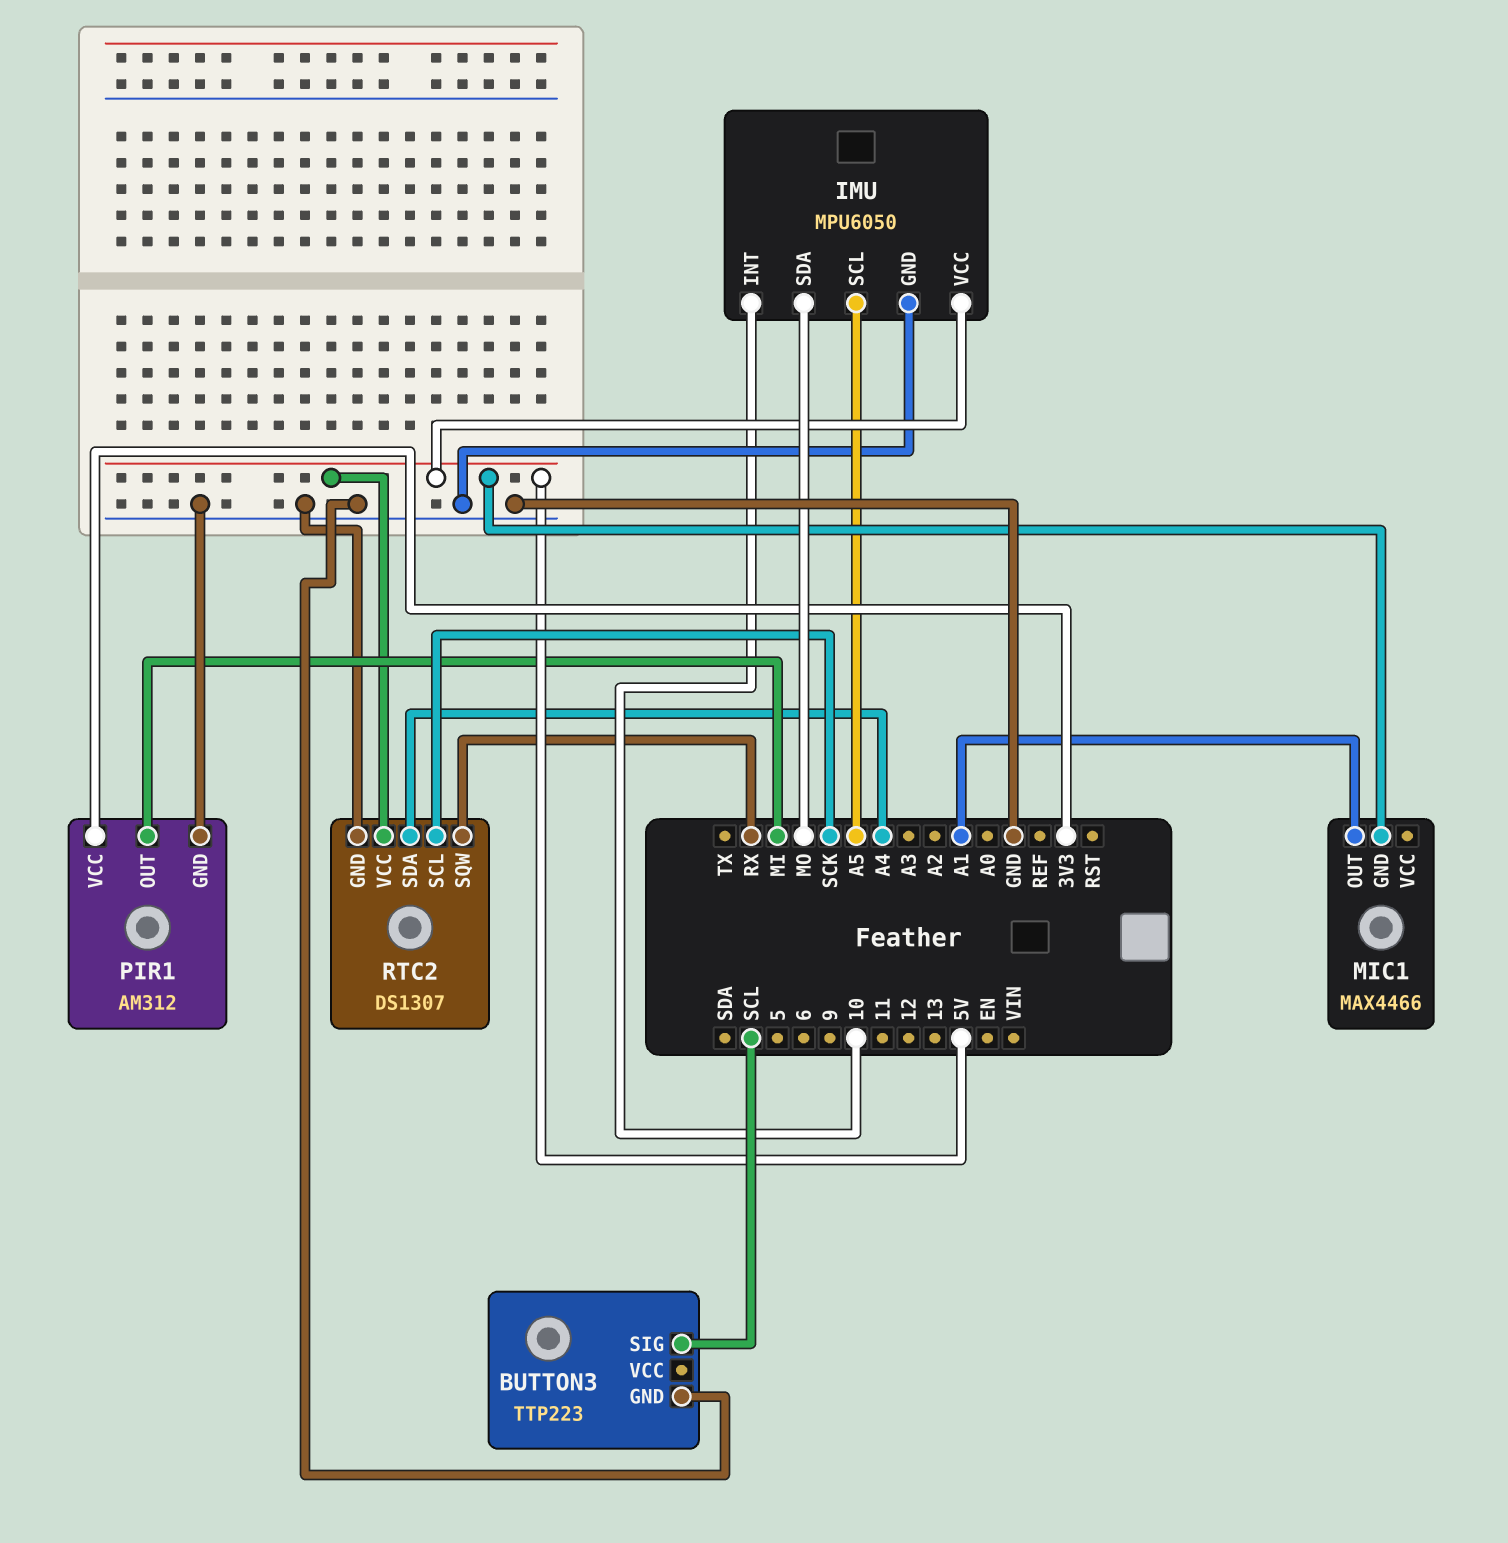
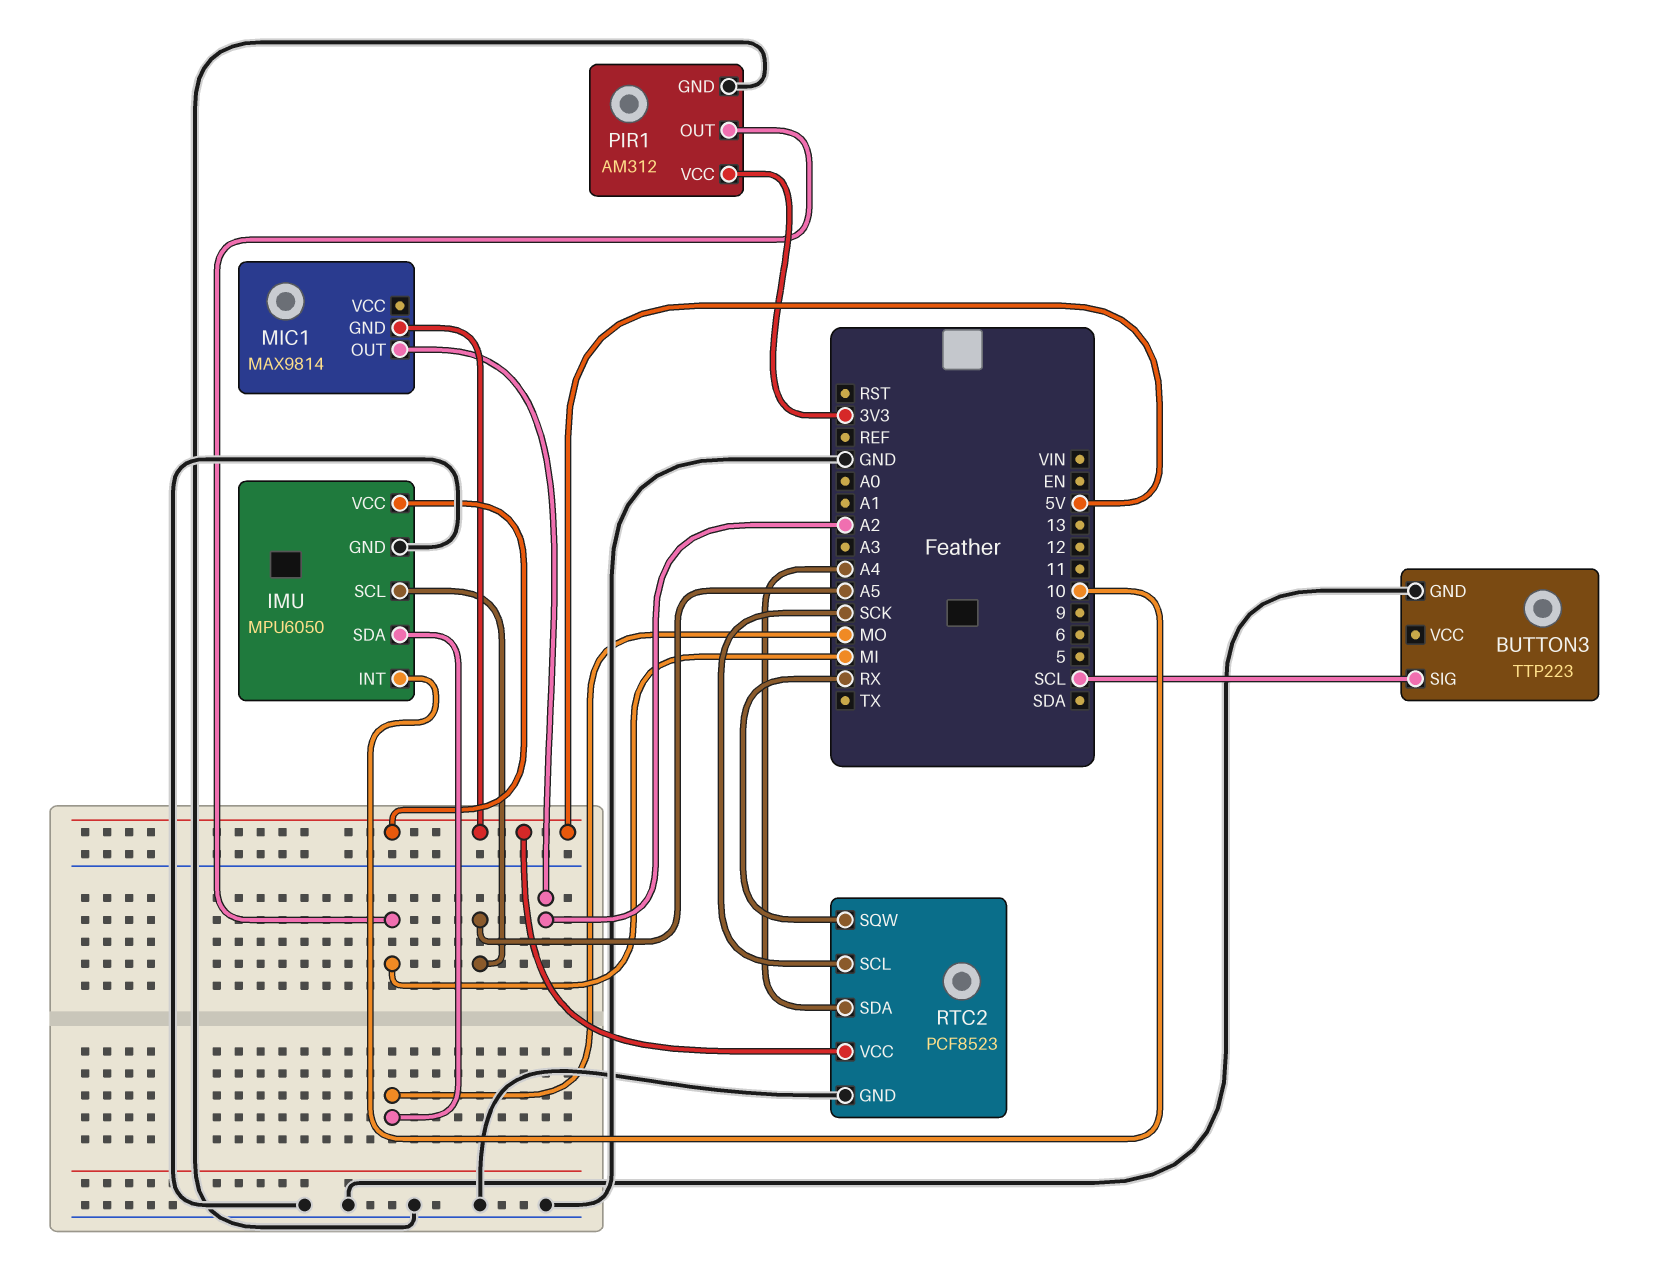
MIC1: MAX4466 -> MAX9814
MIC1 pin OUT: A1 -> A2
RTC2: DS1307 -> PCF8523

